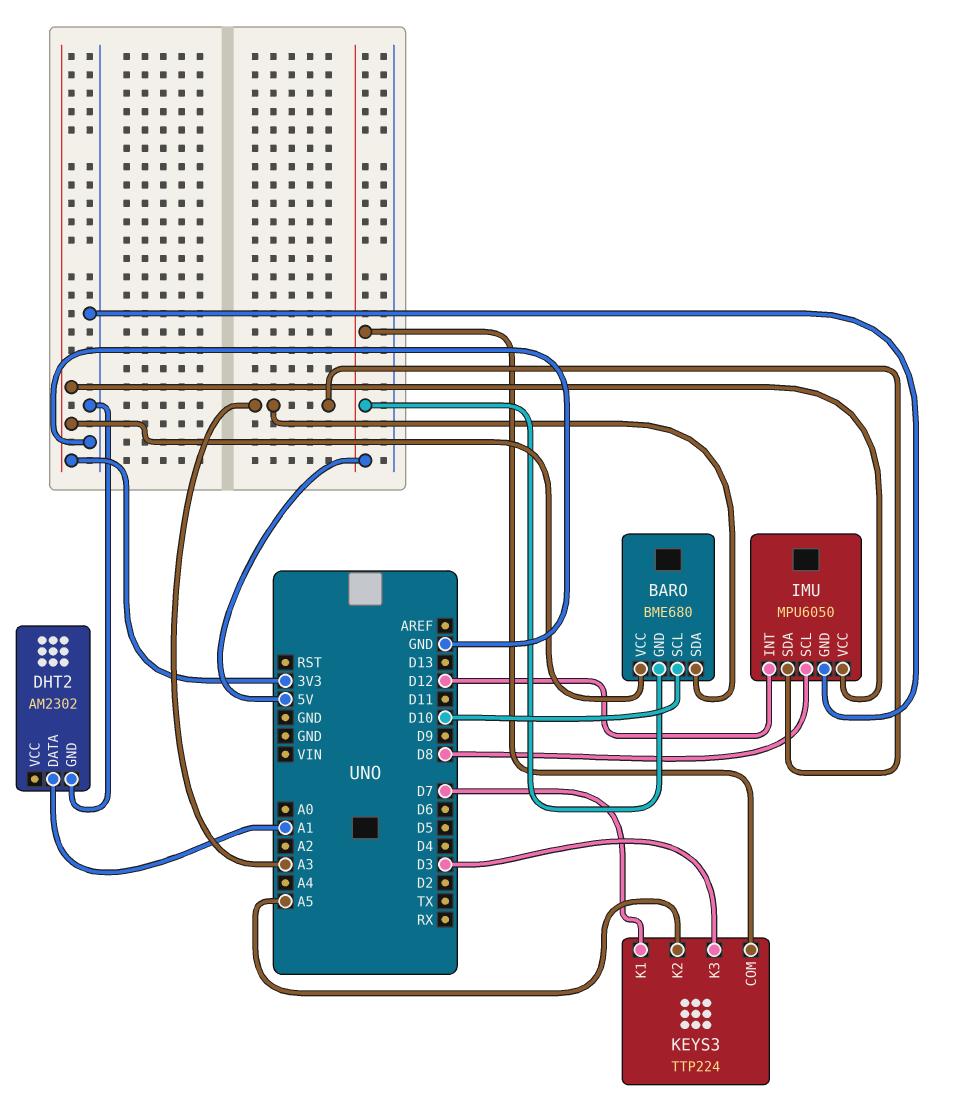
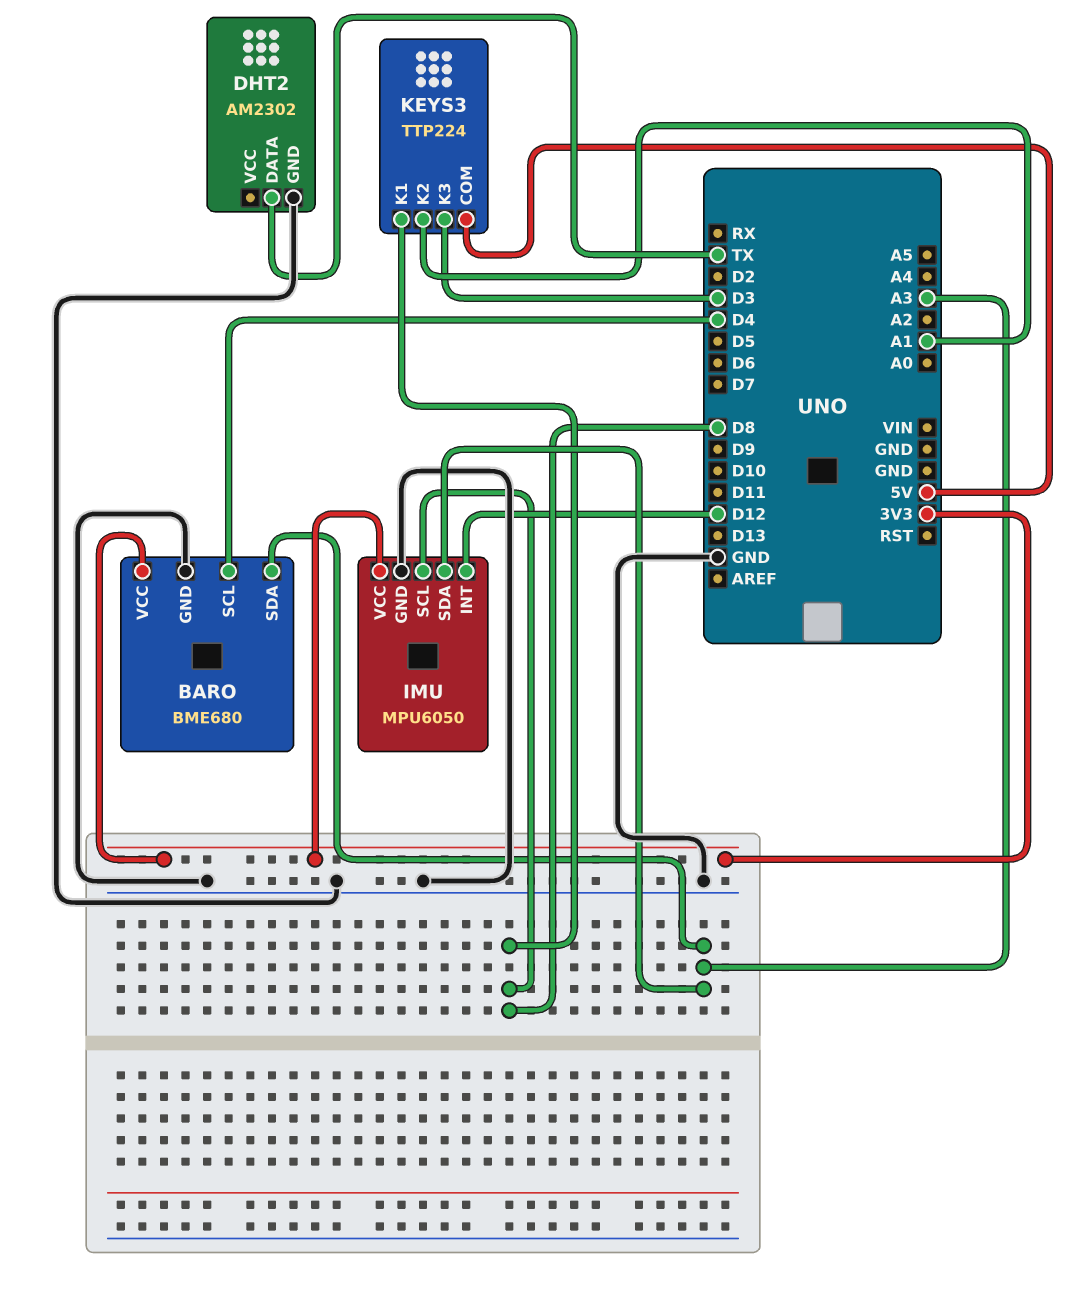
BARO pin GND: 5V -> GND
BARO pin SCL: D10 -> D4
DHT2 pin DATA: A1 -> TX
KEYS3 pin K1: D7 -> D8
KEYS3 pin K2: A5 -> A1

